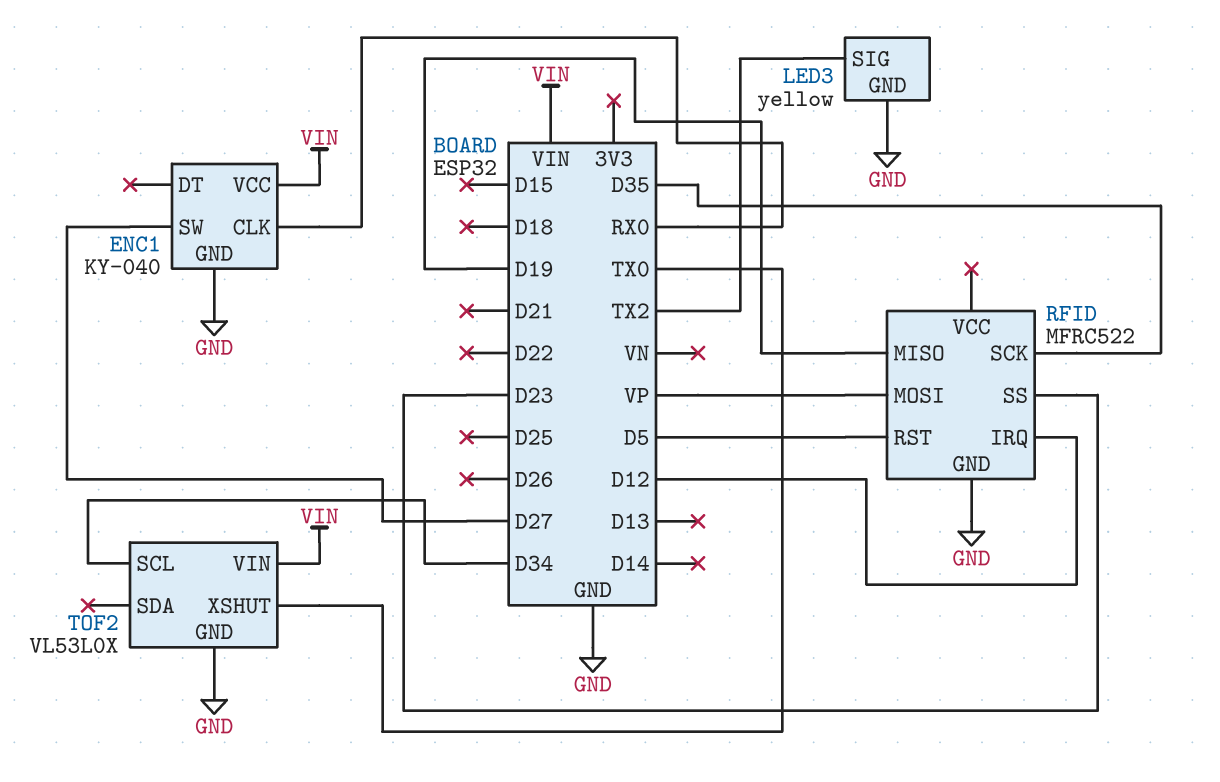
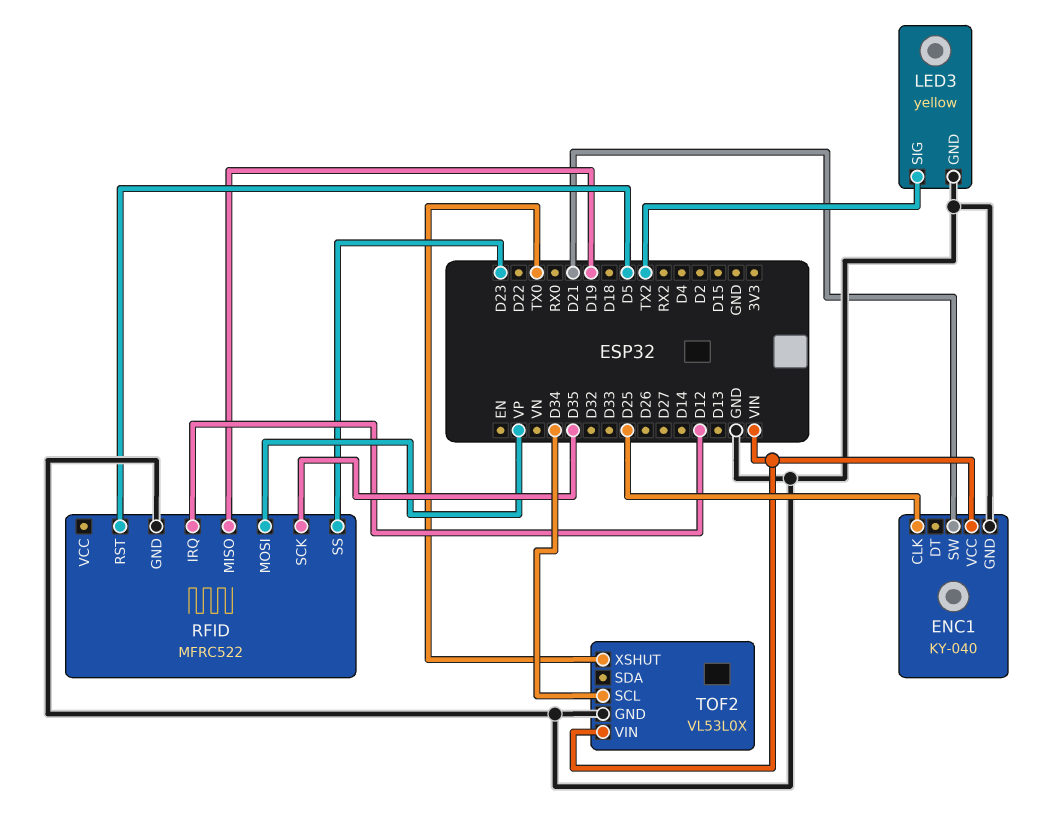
ENC1 pin CLK: RX0 -> D25
ENC1 pin SW: D27 -> D21

